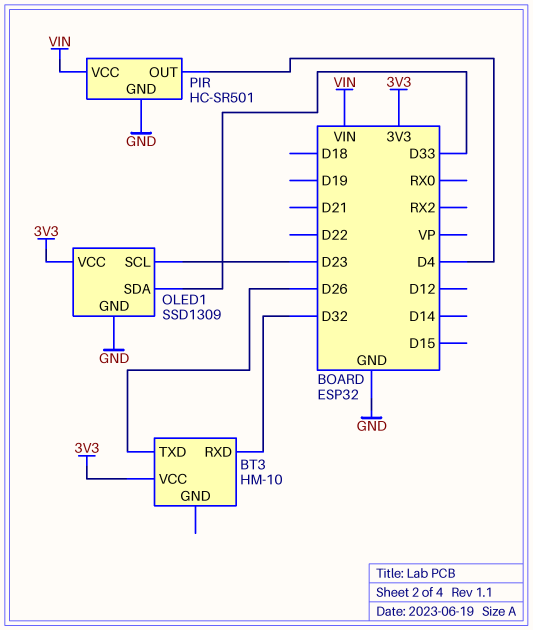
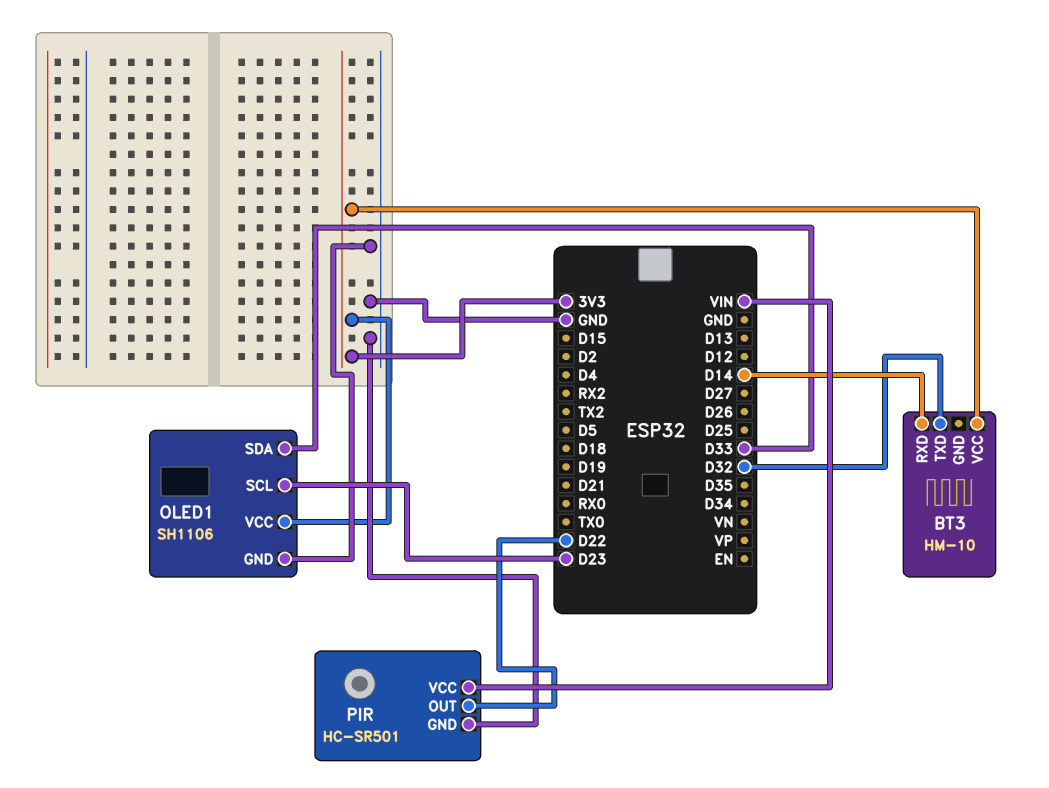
BT3 pin RXD: D32 -> D14
BT3 pin TXD: D26 -> D32
OLED1: SSD1309 -> SH1106
PIR pin OUT: D4 -> D22

